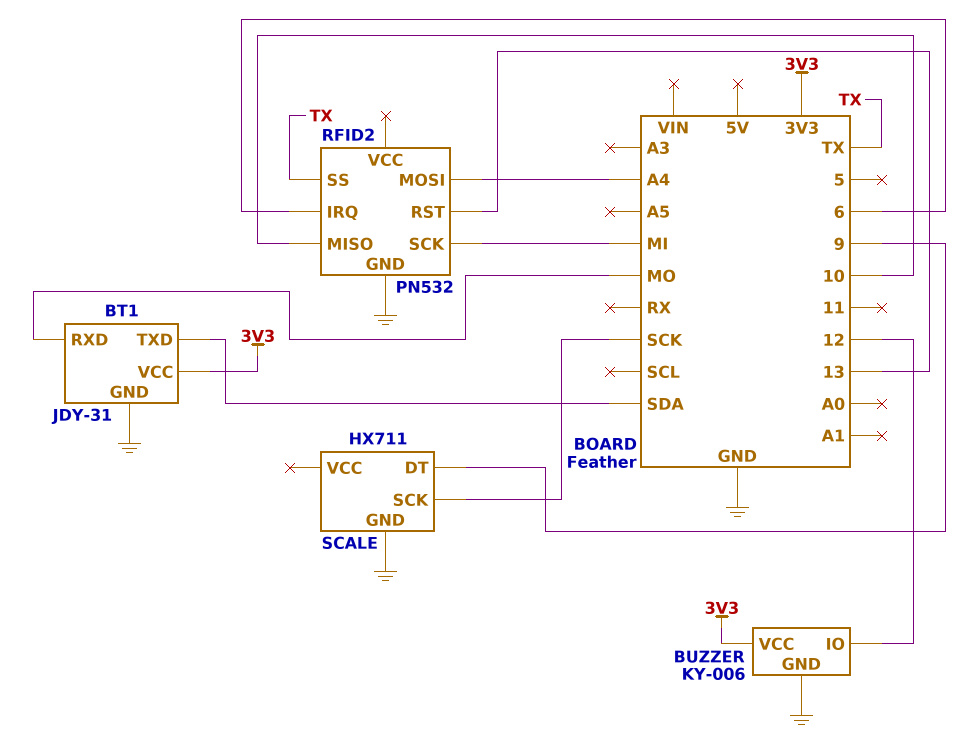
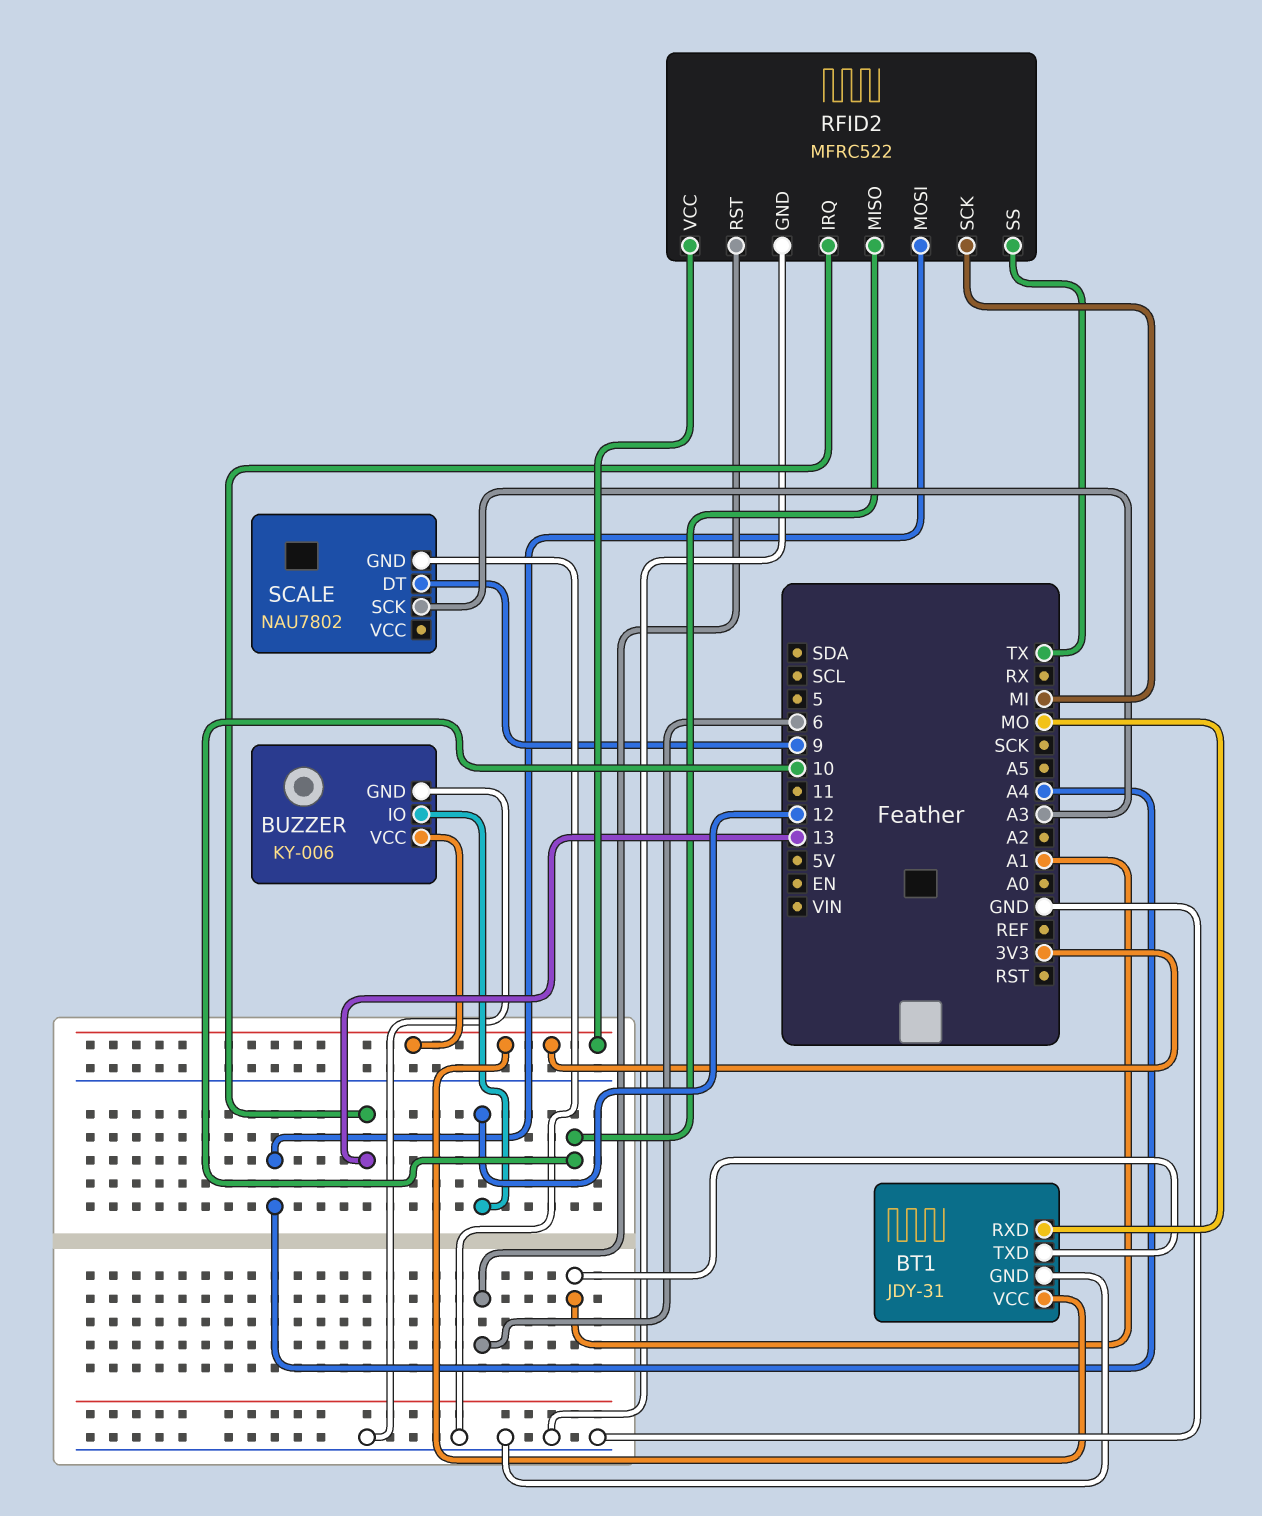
BT1 pin TXD: SDA -> A1
RFID2: PN532 -> MFRC522
RFID2 pin IRQ: 6 -> 13
RFID2 pin RST: 13 -> 6
RFID2 pin VCC: none -> 3V3
SCALE: HX711 -> NAU7802
SCALE pin SCK: SCK -> A3

